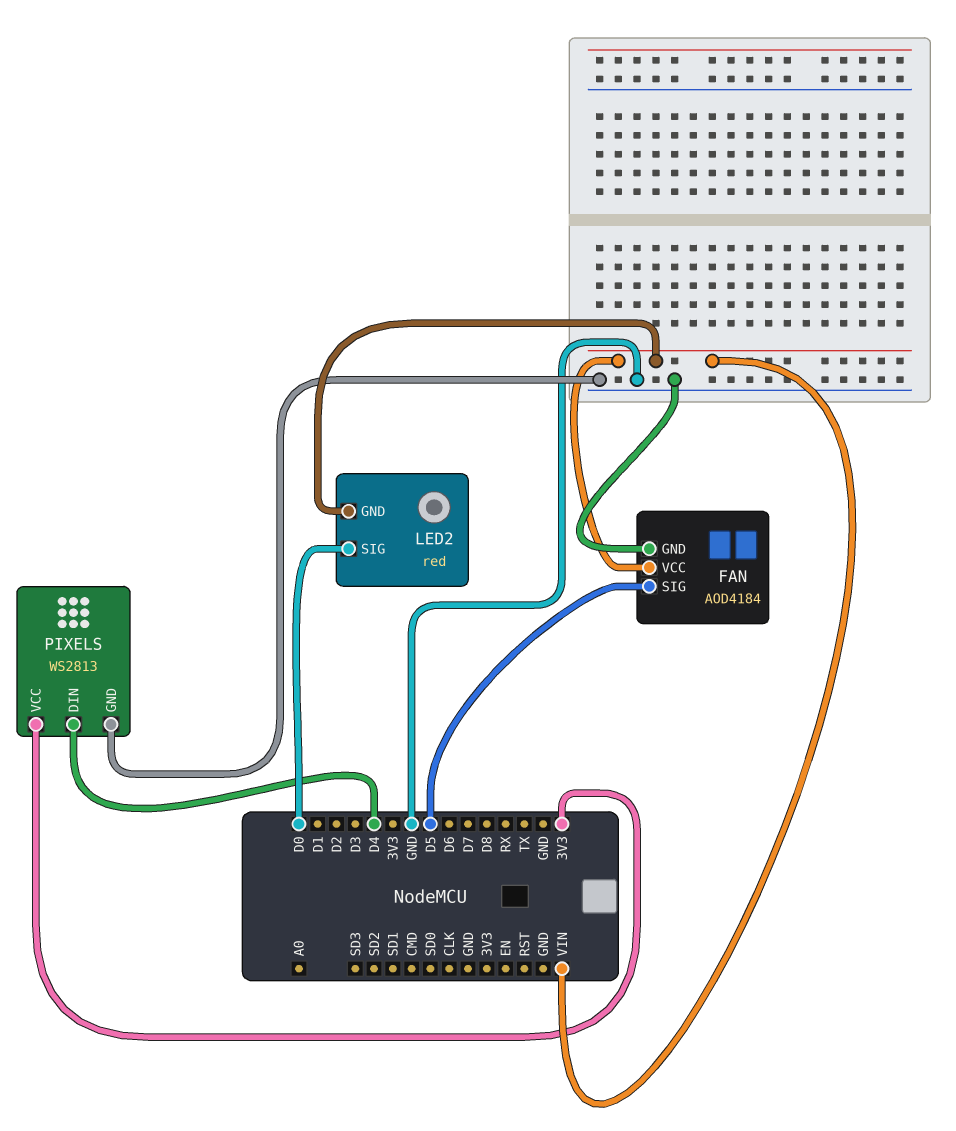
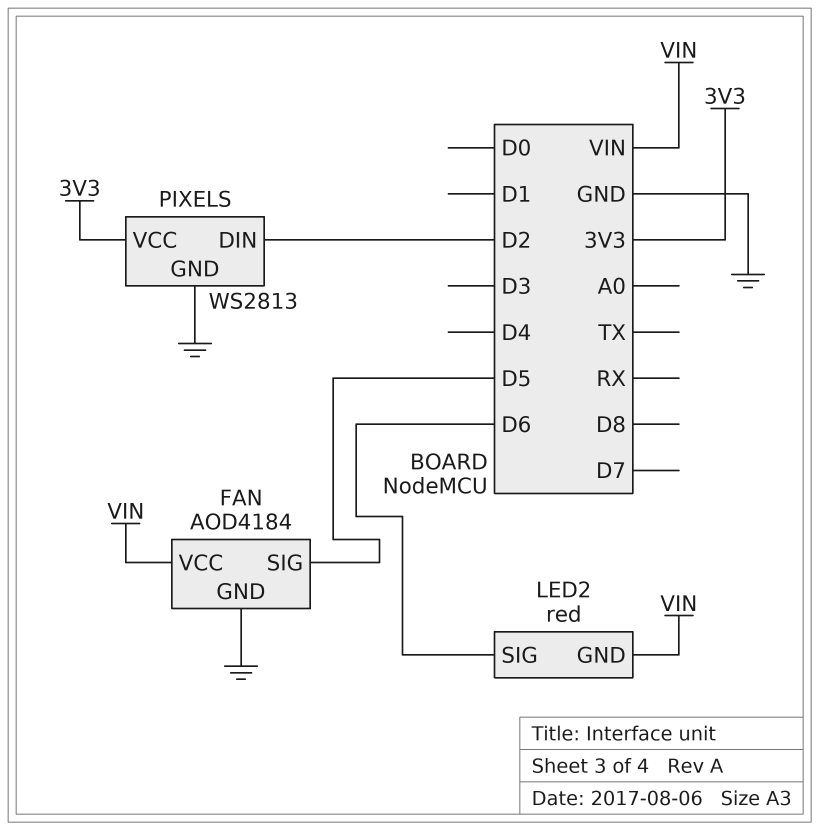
LED2 pin SIG: D0 -> D6
PIXELS pin DIN: D4 -> D2

